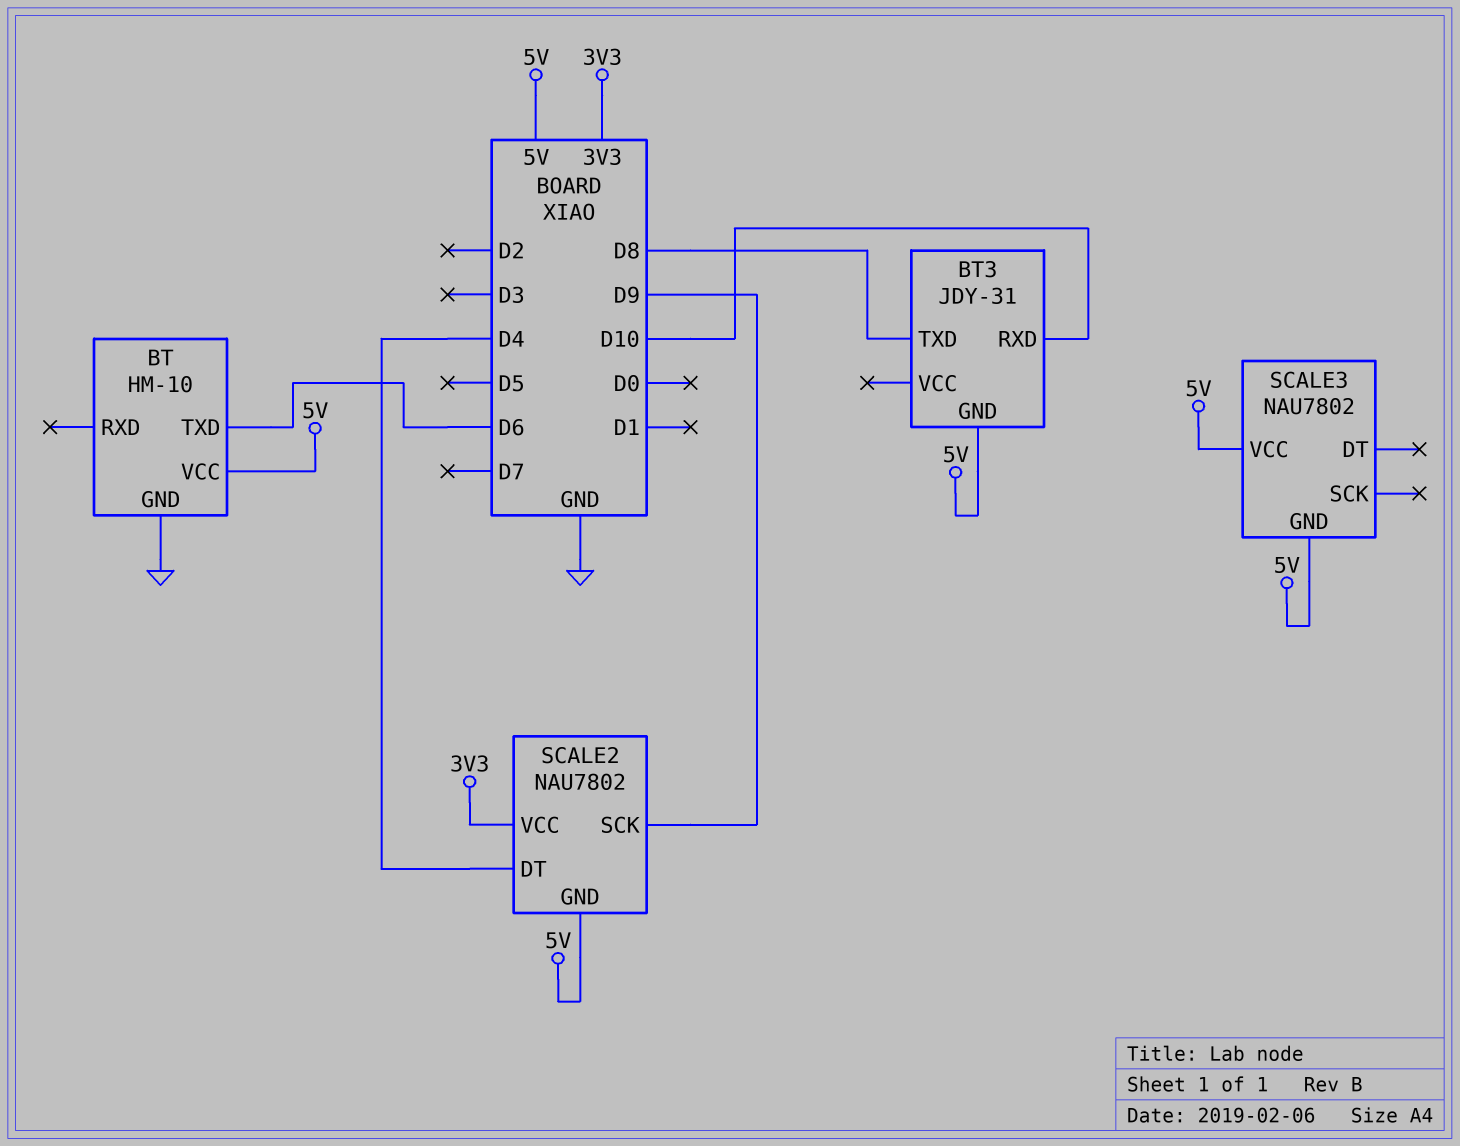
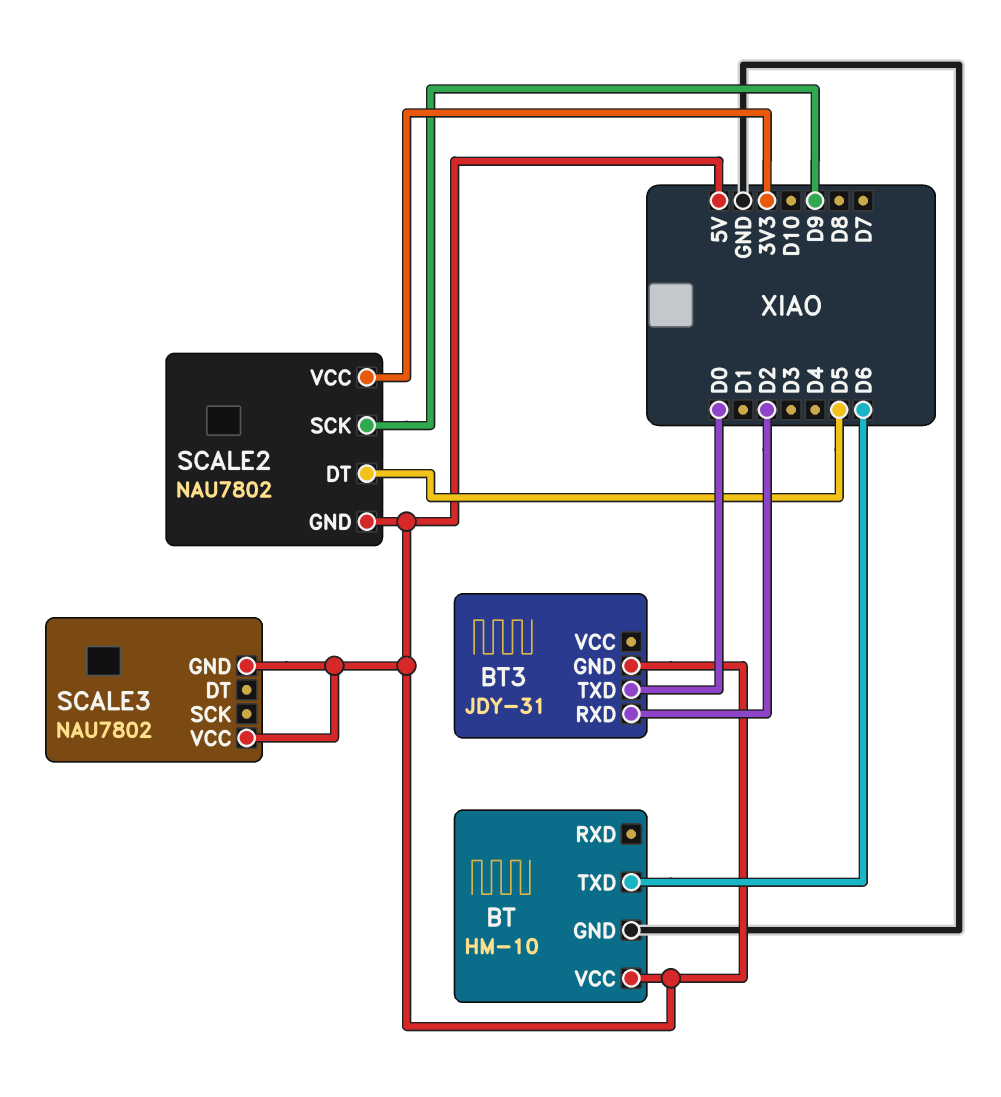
BT3 pin RXD: D10 -> D2
BT3 pin TXD: D8 -> D0
SCALE2 pin DT: D4 -> D5

